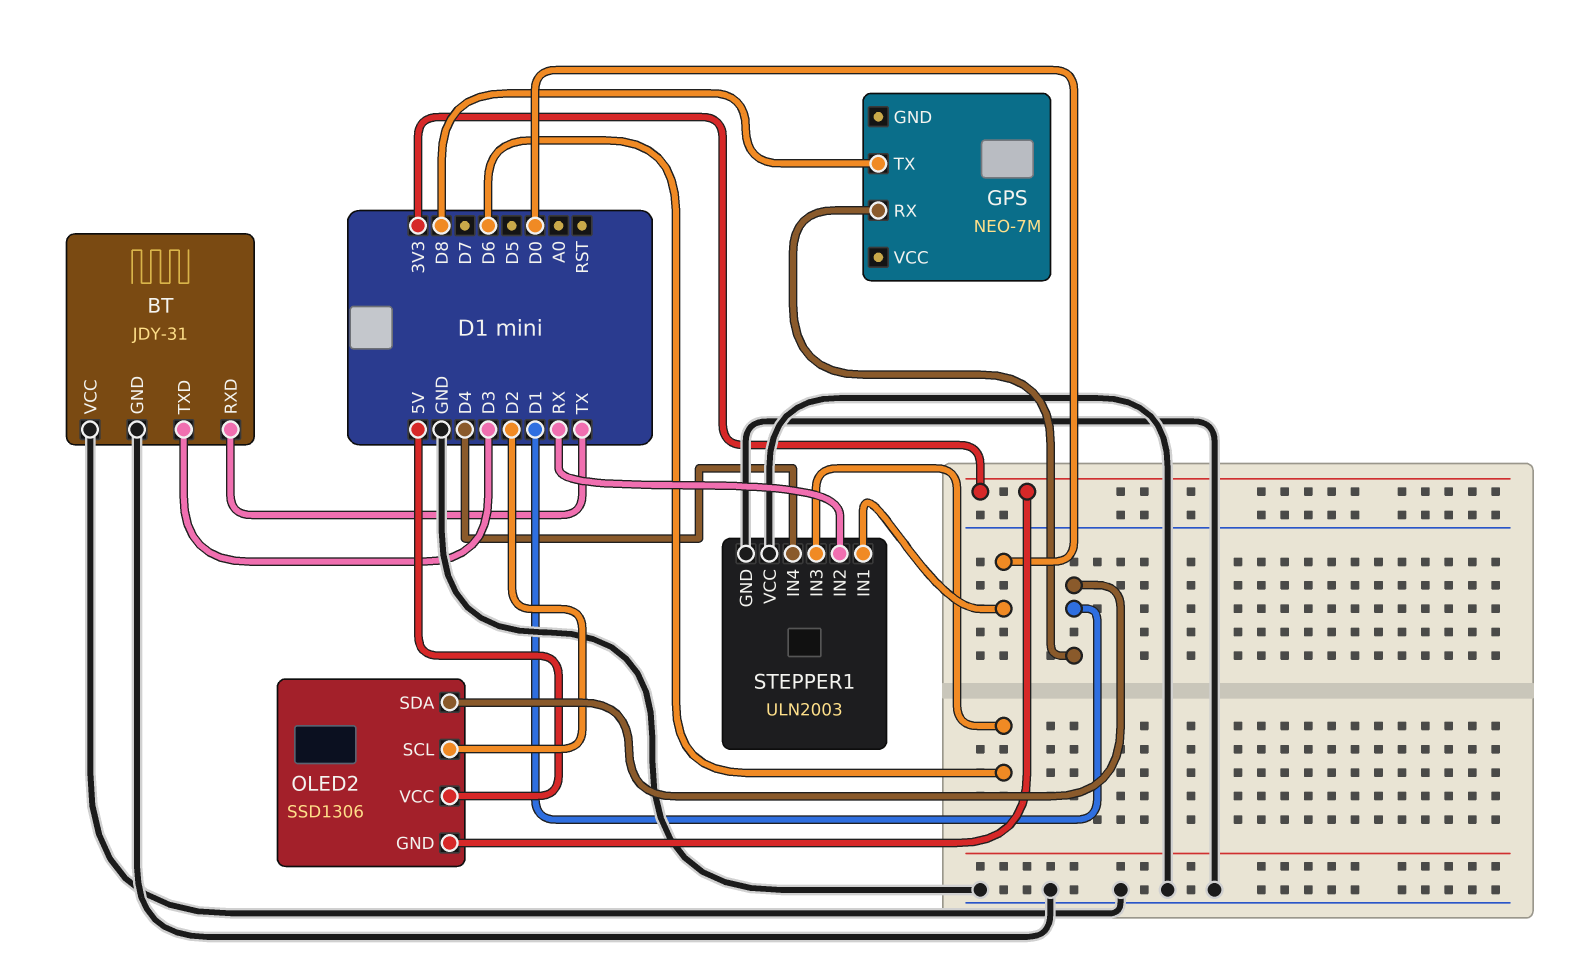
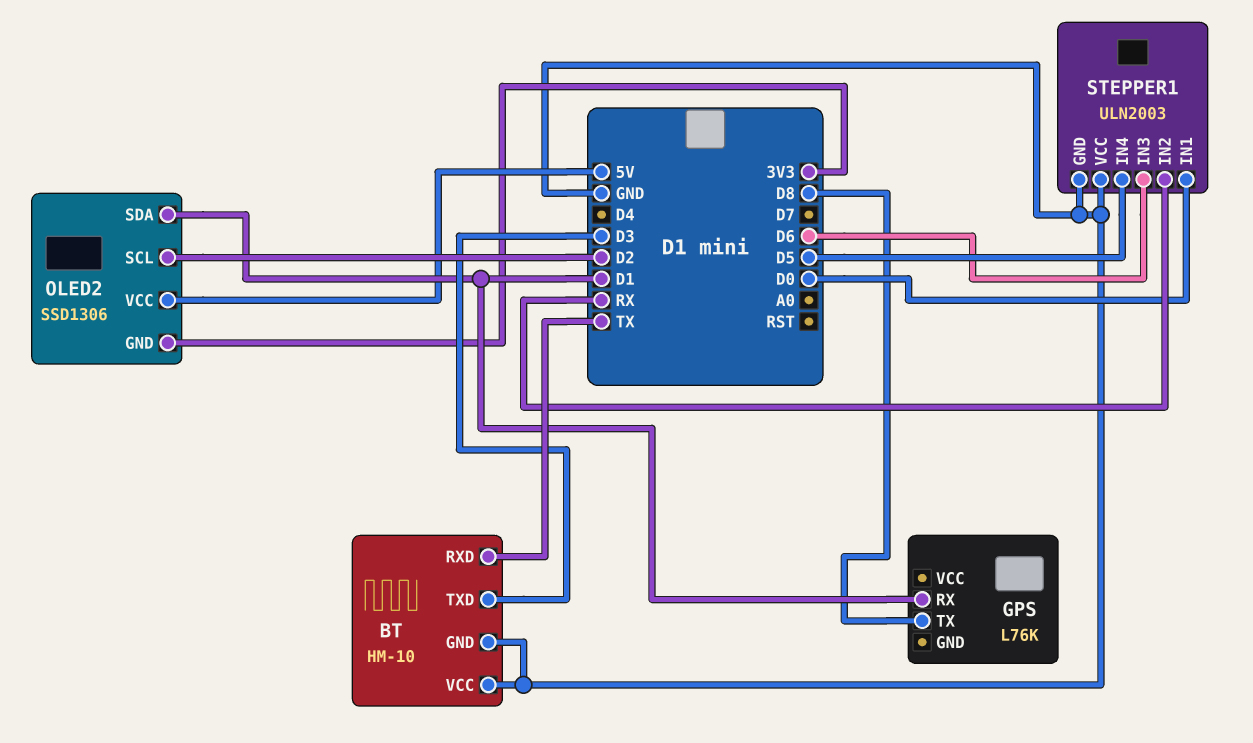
BT: JDY-31 -> HM-10
GPS: NEO-7M -> L76K
STEPPER1 pin IN4: D4 -> D5

